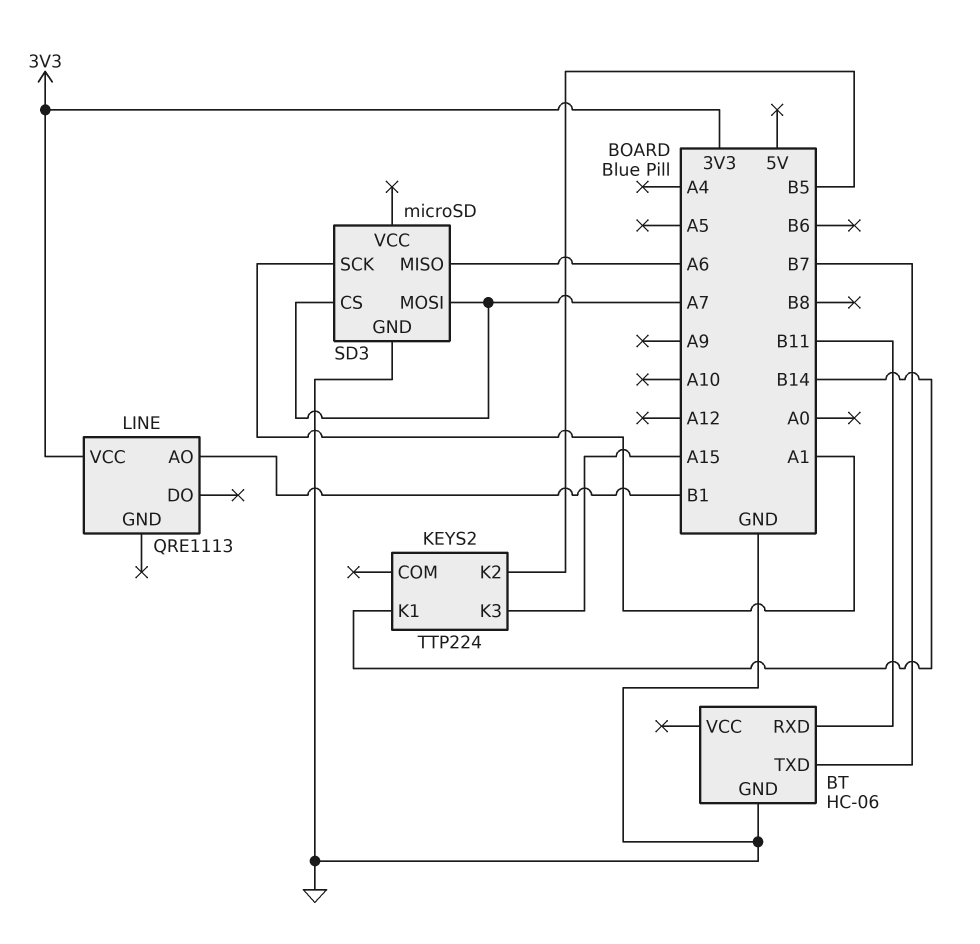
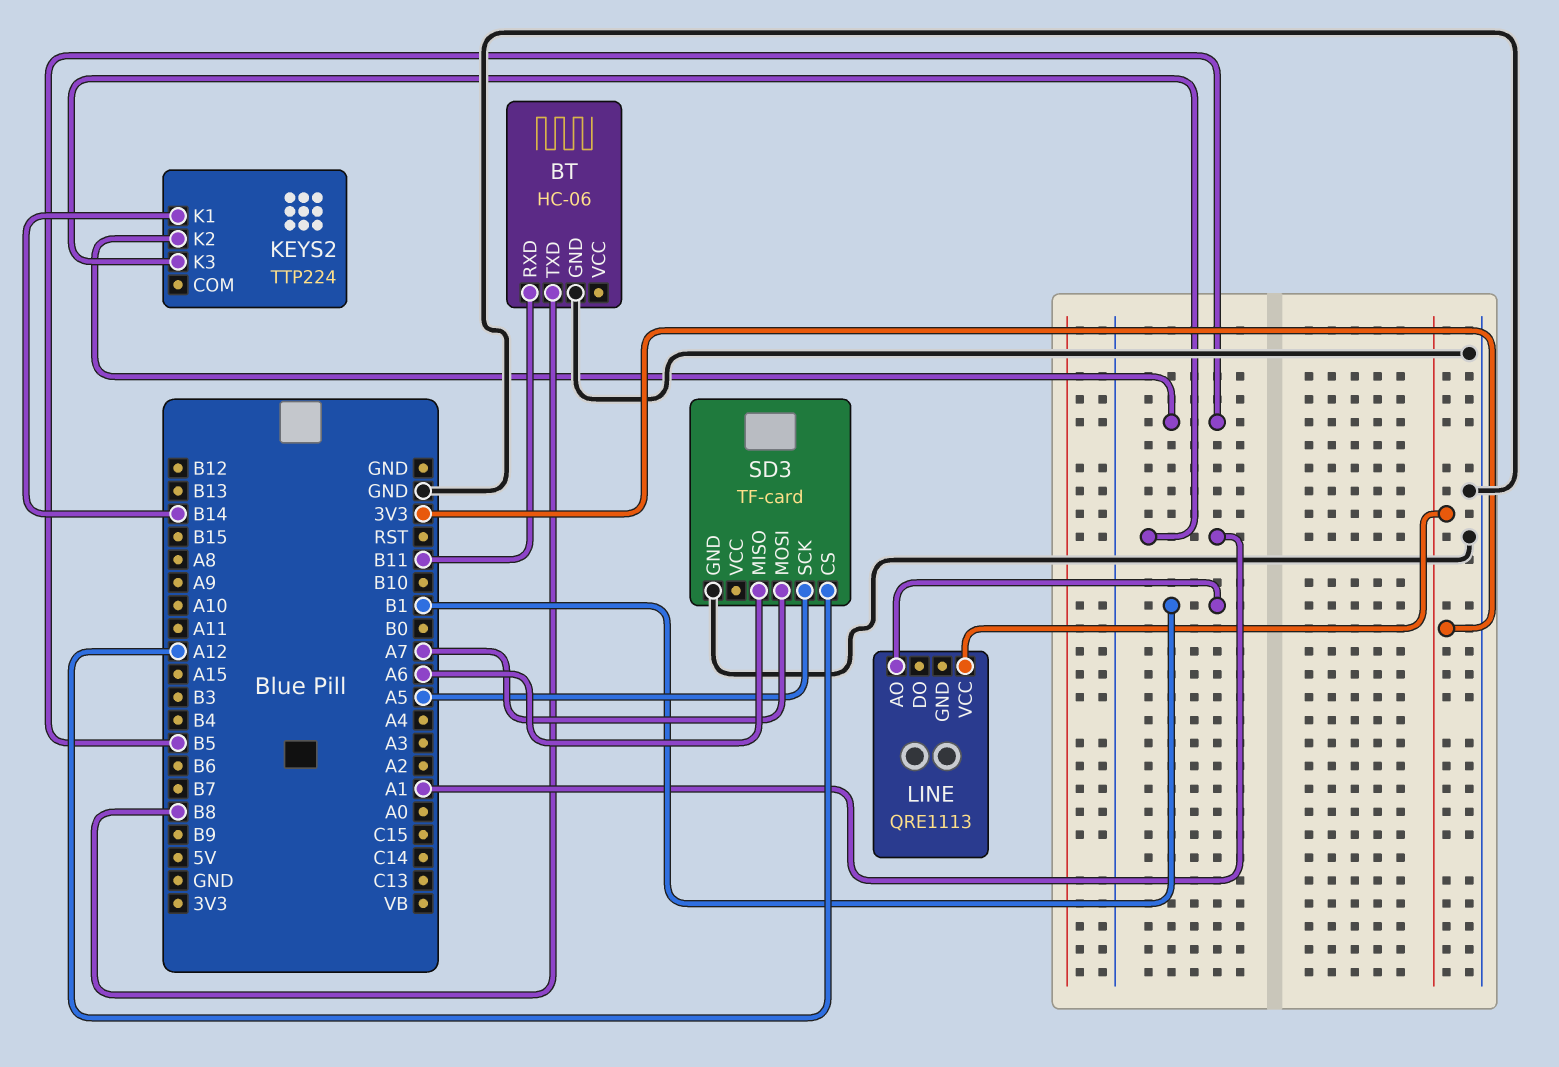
BT pin TXD: B7 -> B8
KEYS2 pin K3: A15 -> A1
SD3: microSD -> TF-card
SD3 pin CS: A7 -> A12
SD3 pin SCK: A1 -> A5

